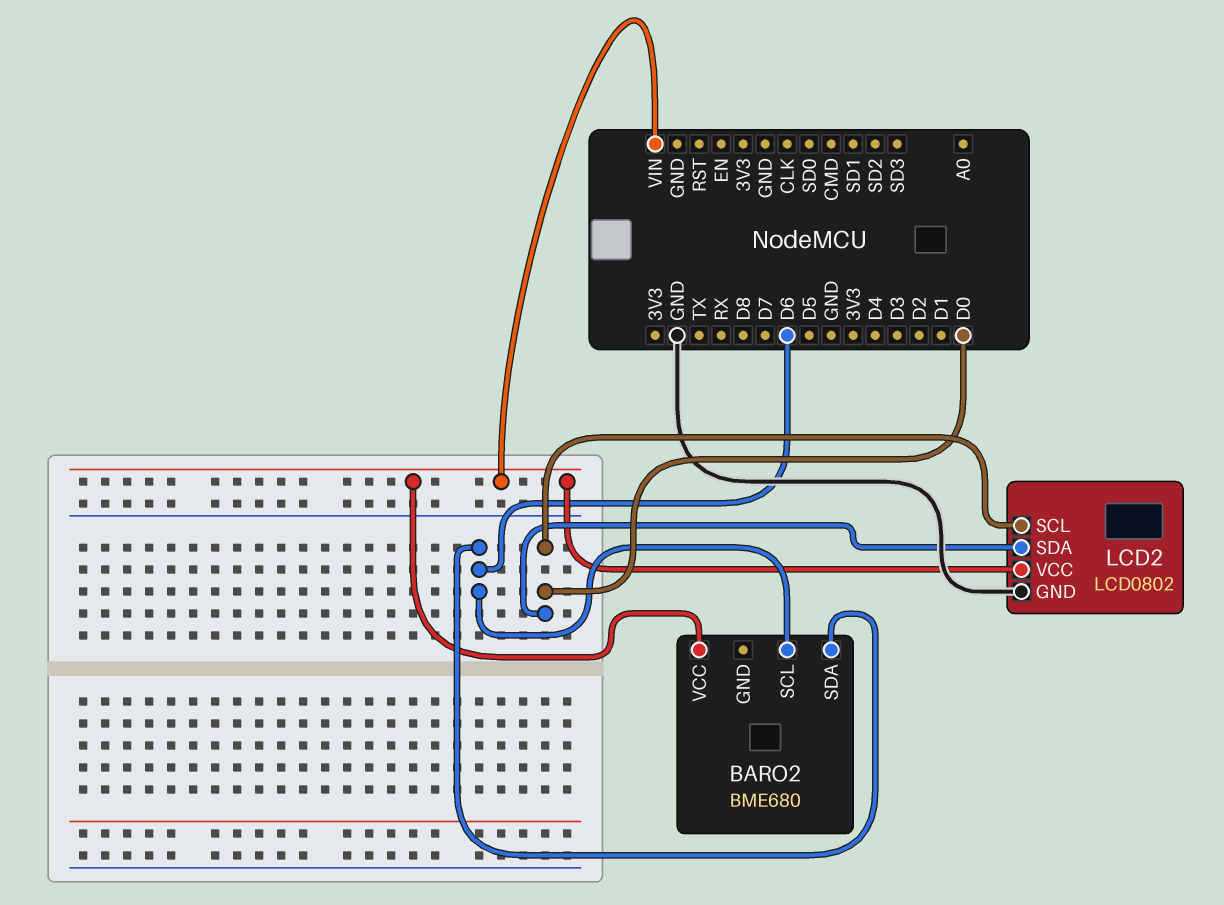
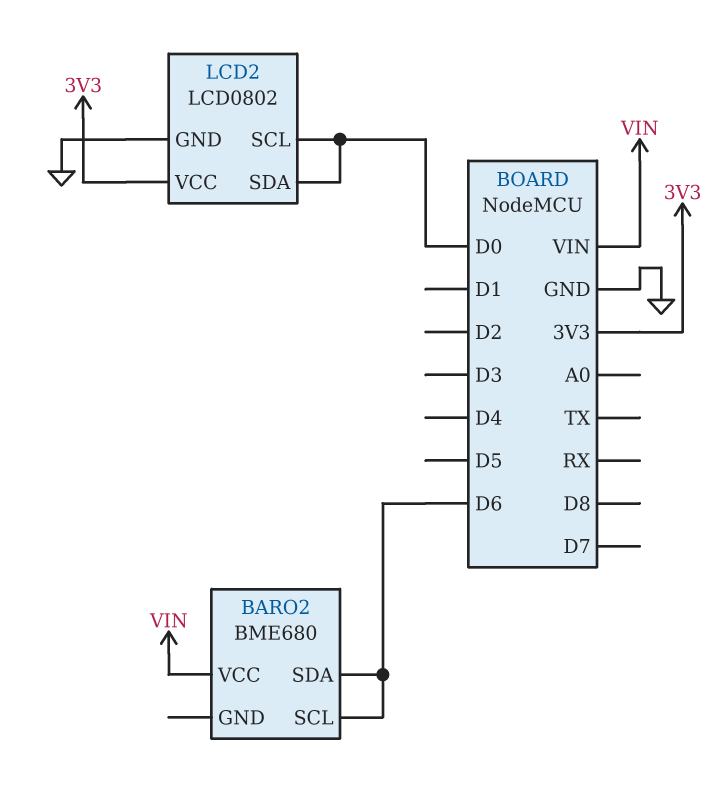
LCD2 pin VCC: VIN -> 3V3

